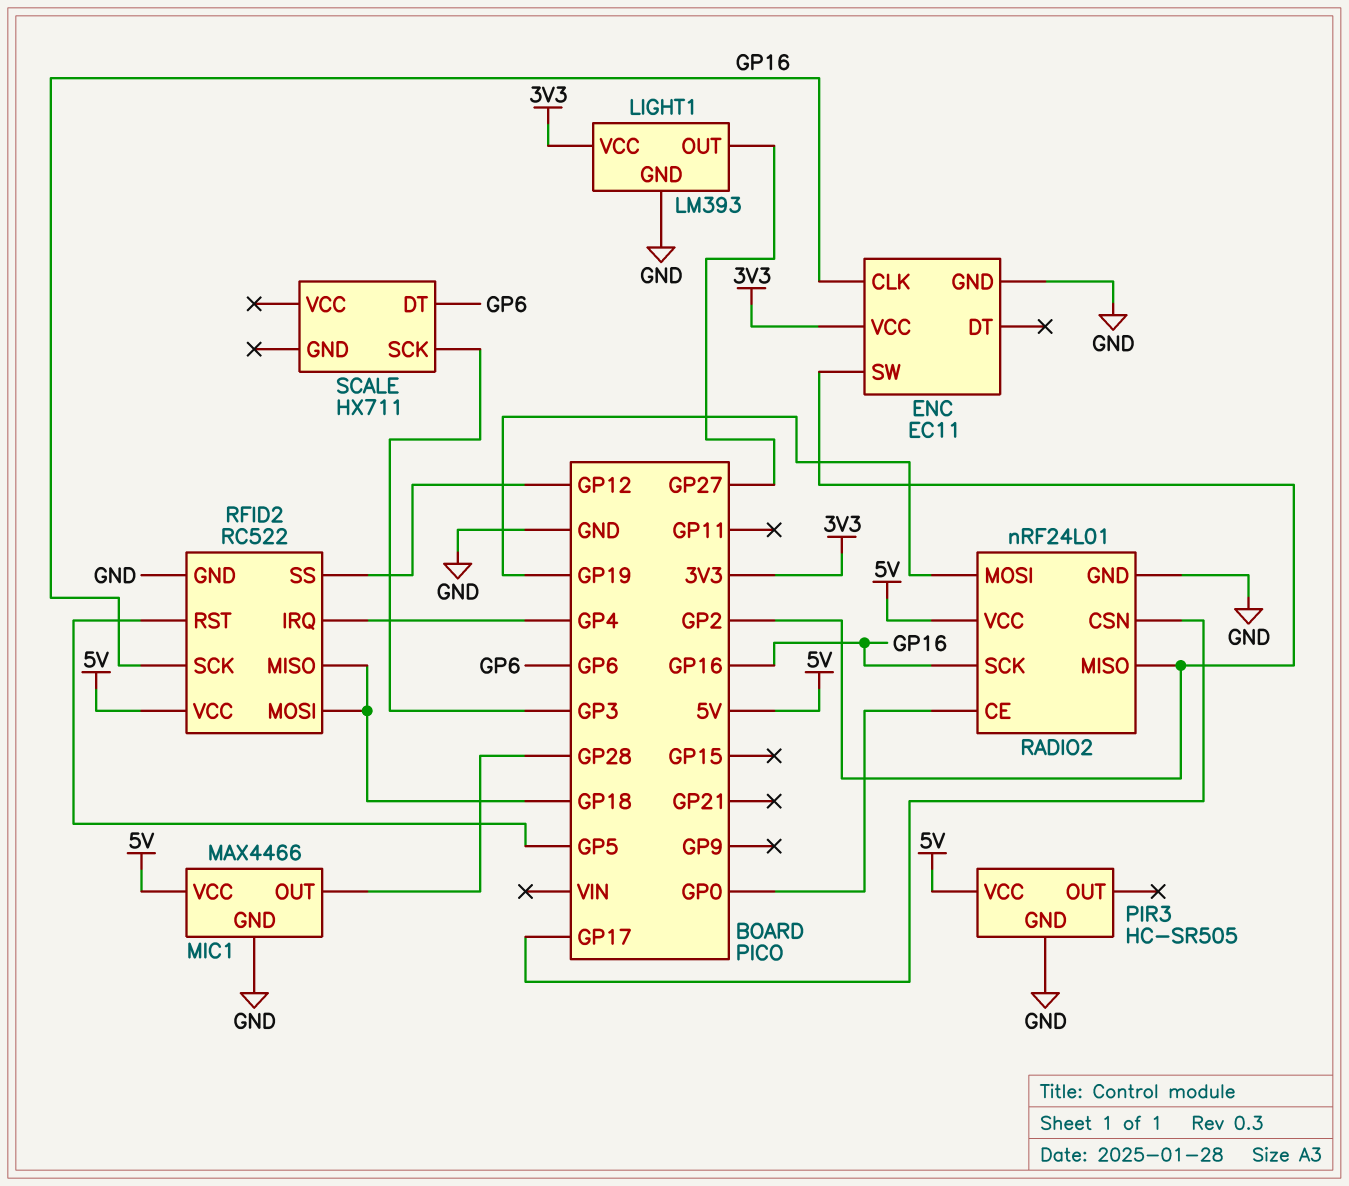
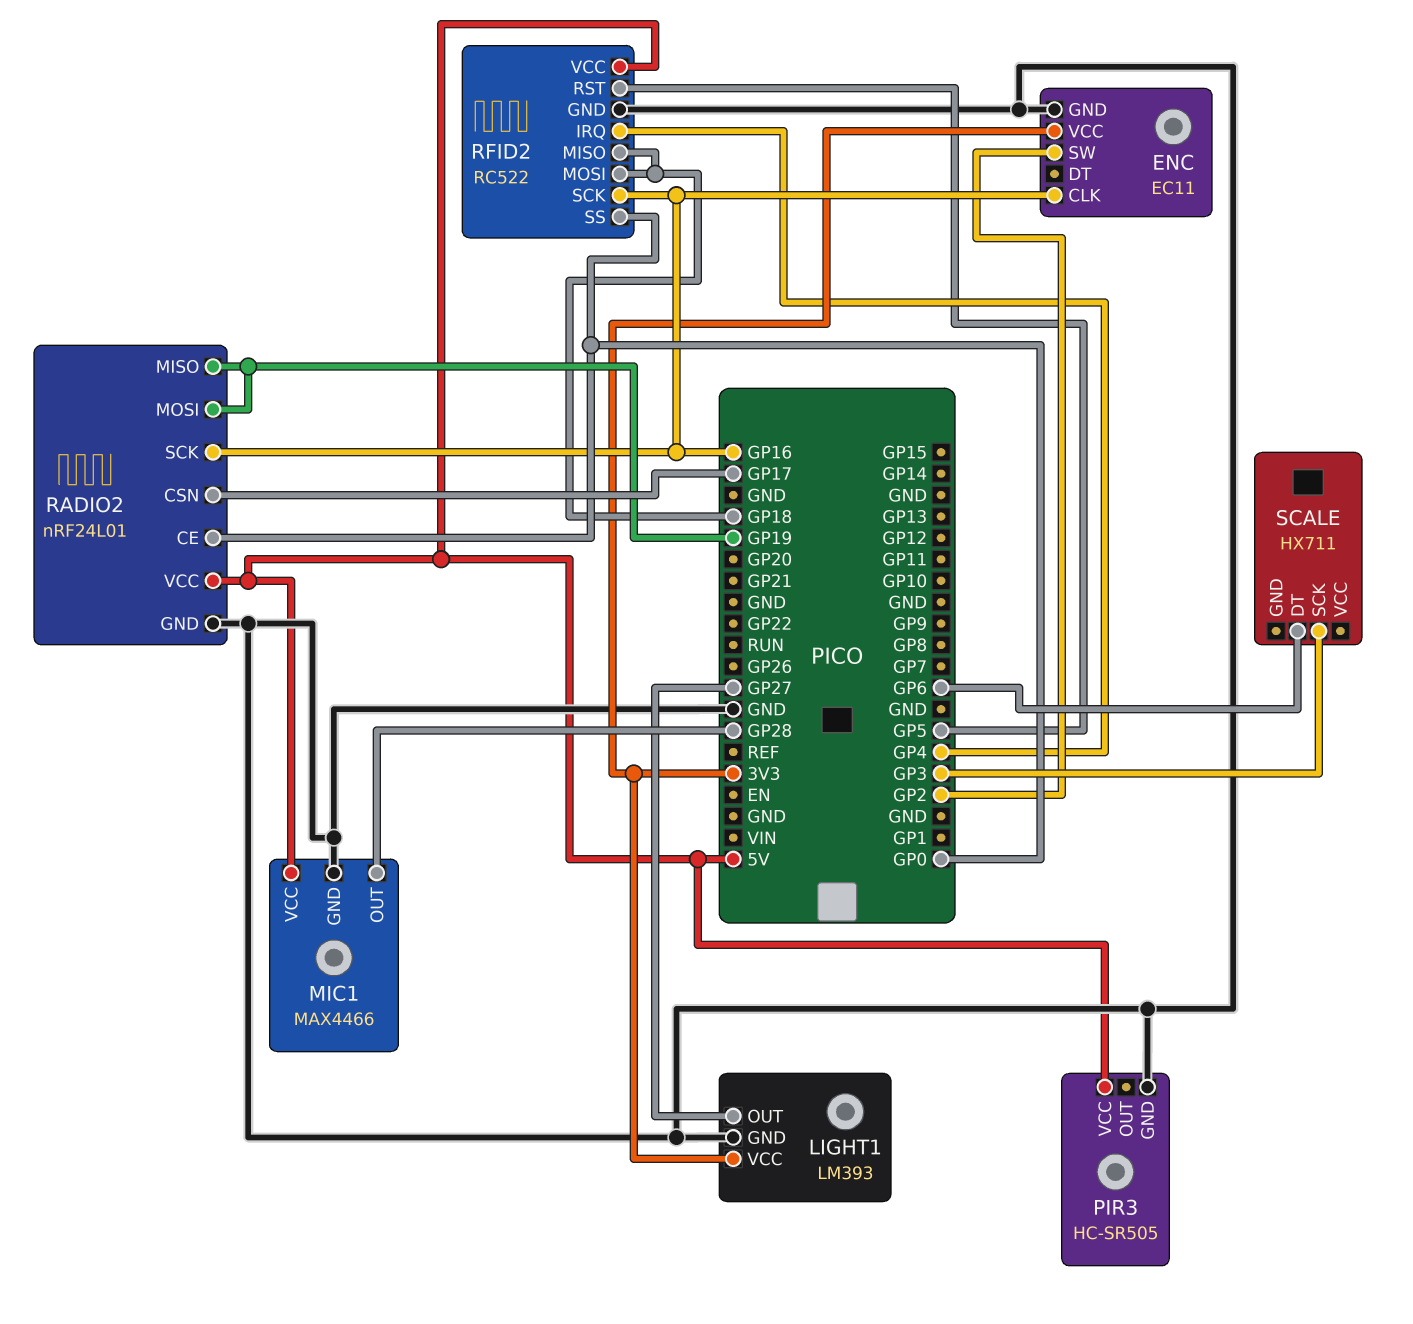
RADIO2 pin MISO: GP2 -> GP19
RFID2 pin SS: GP12 -> GP0

